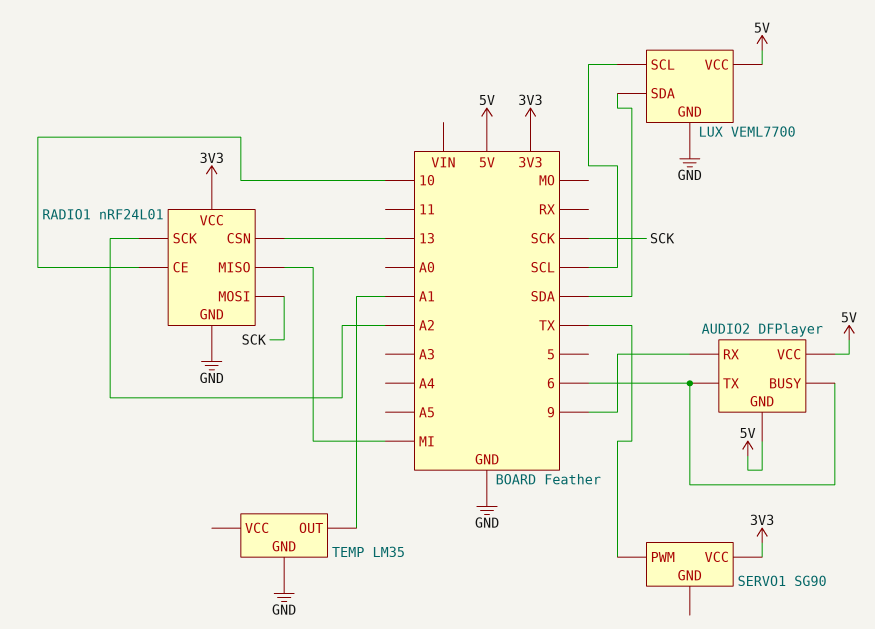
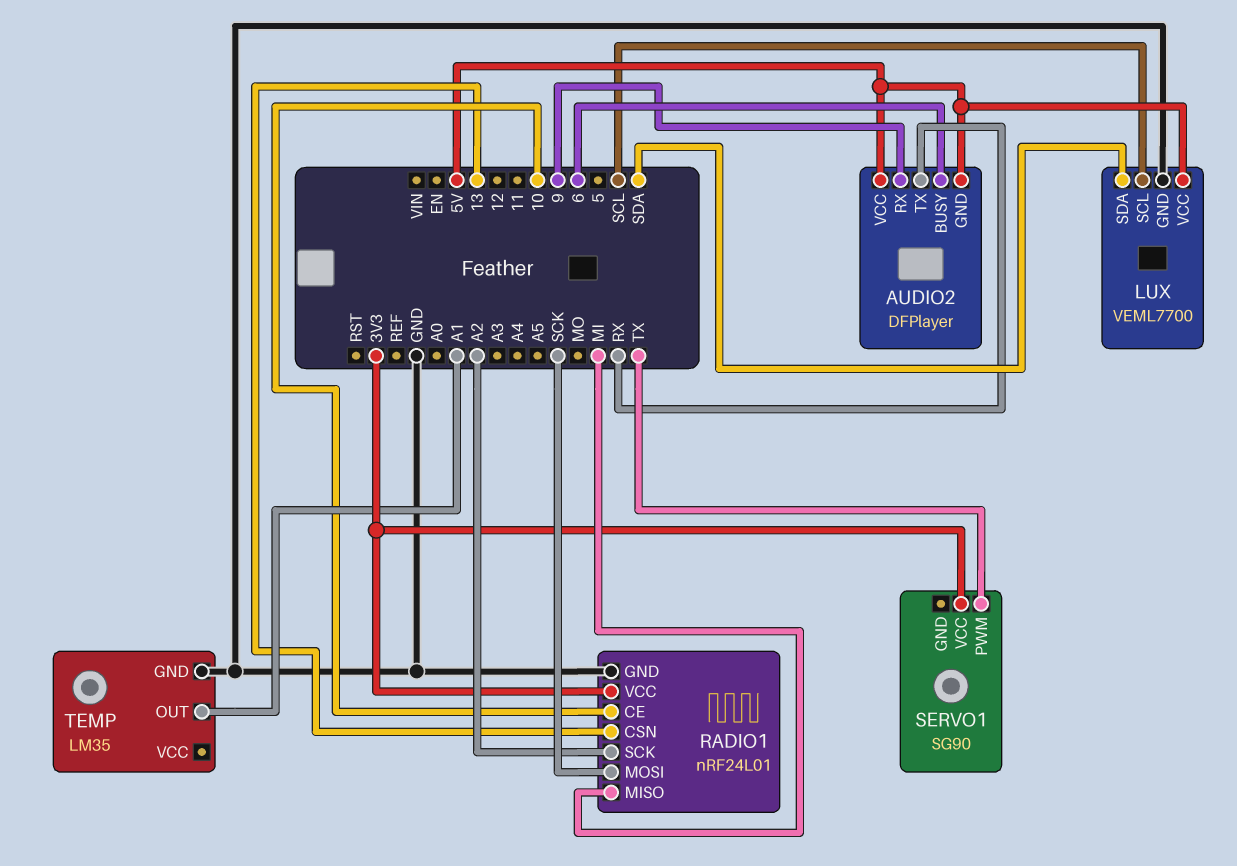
AUDIO2 pin TX: 6 -> RX

